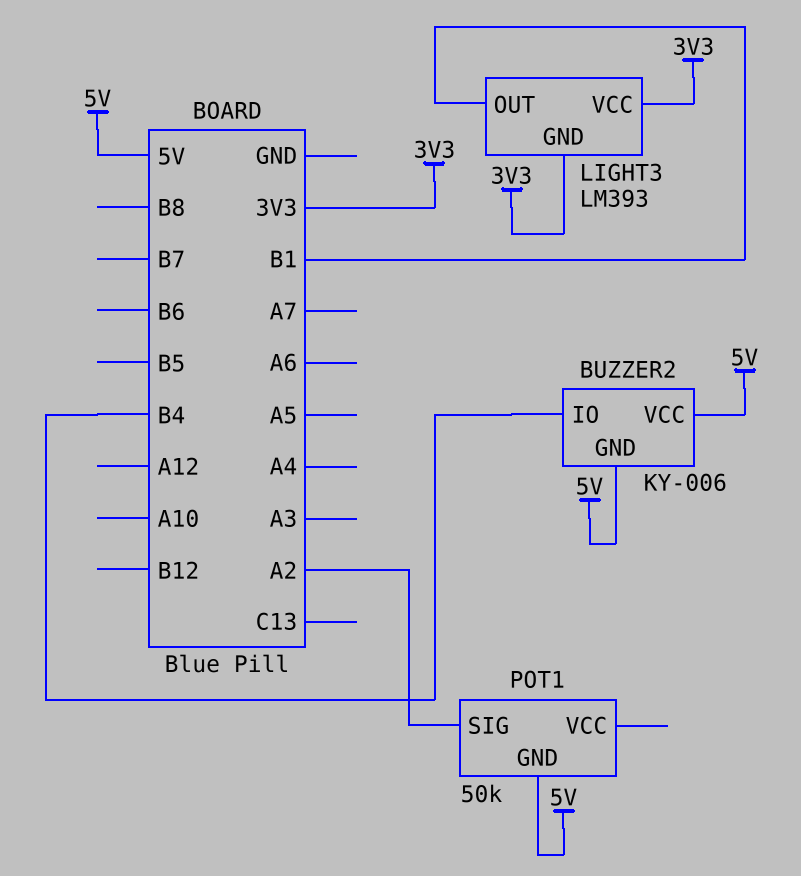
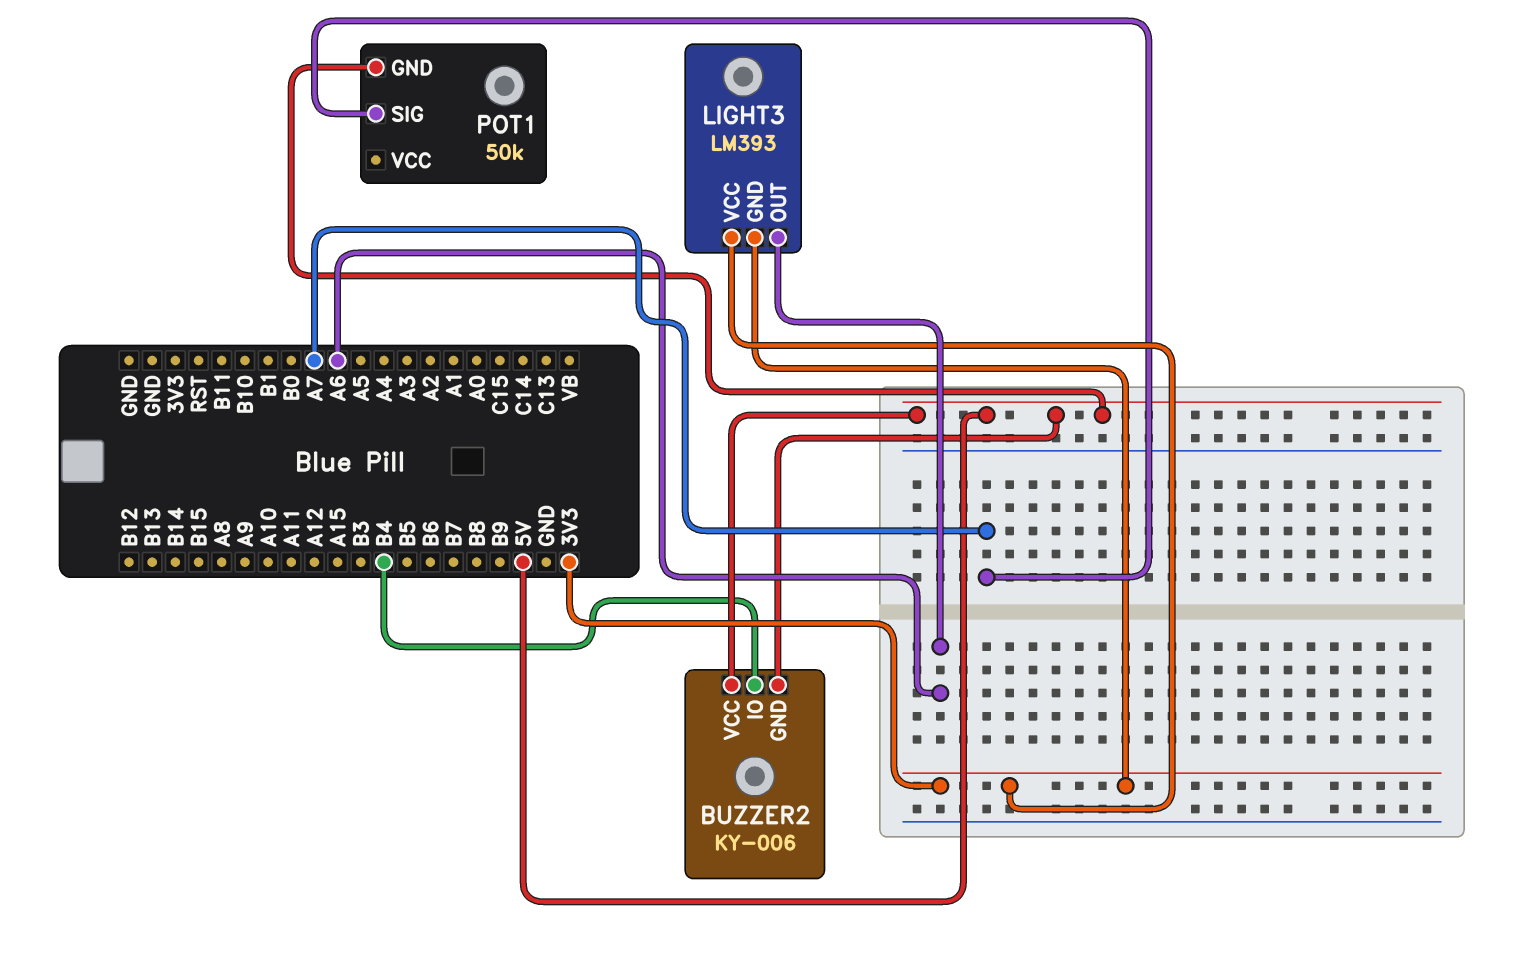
LIGHT3 pin OUT: B1 -> A6
POT1 pin SIG: A2 -> A7

